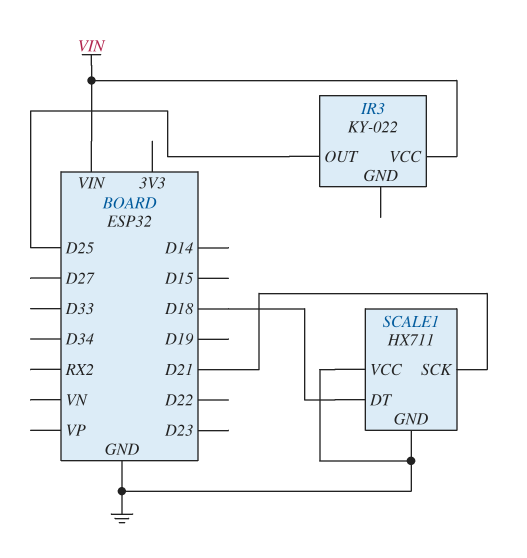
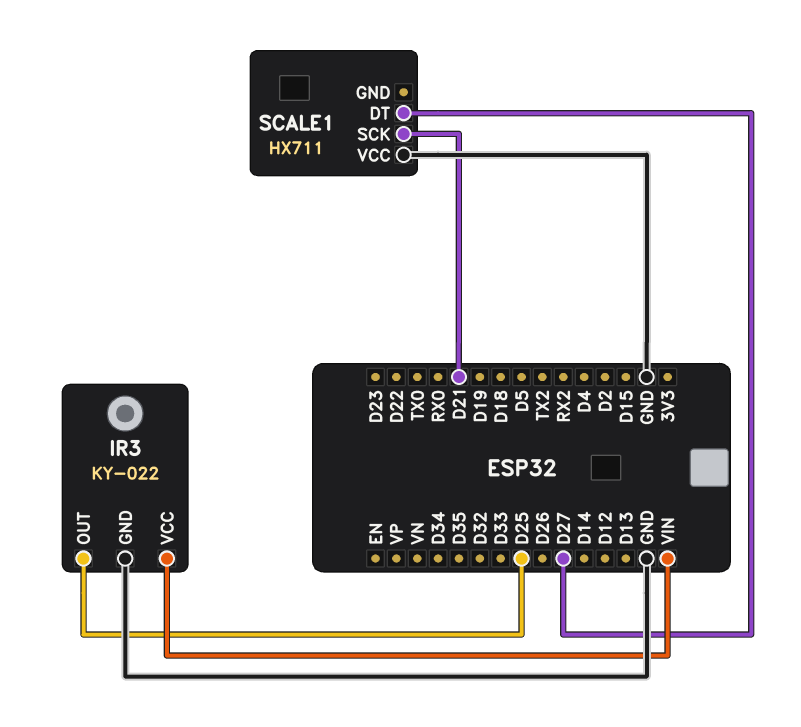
IR3 pin GND: none -> GND
SCALE1 pin DT: D18 -> D27
SCALE1 pin GND: GND -> none

